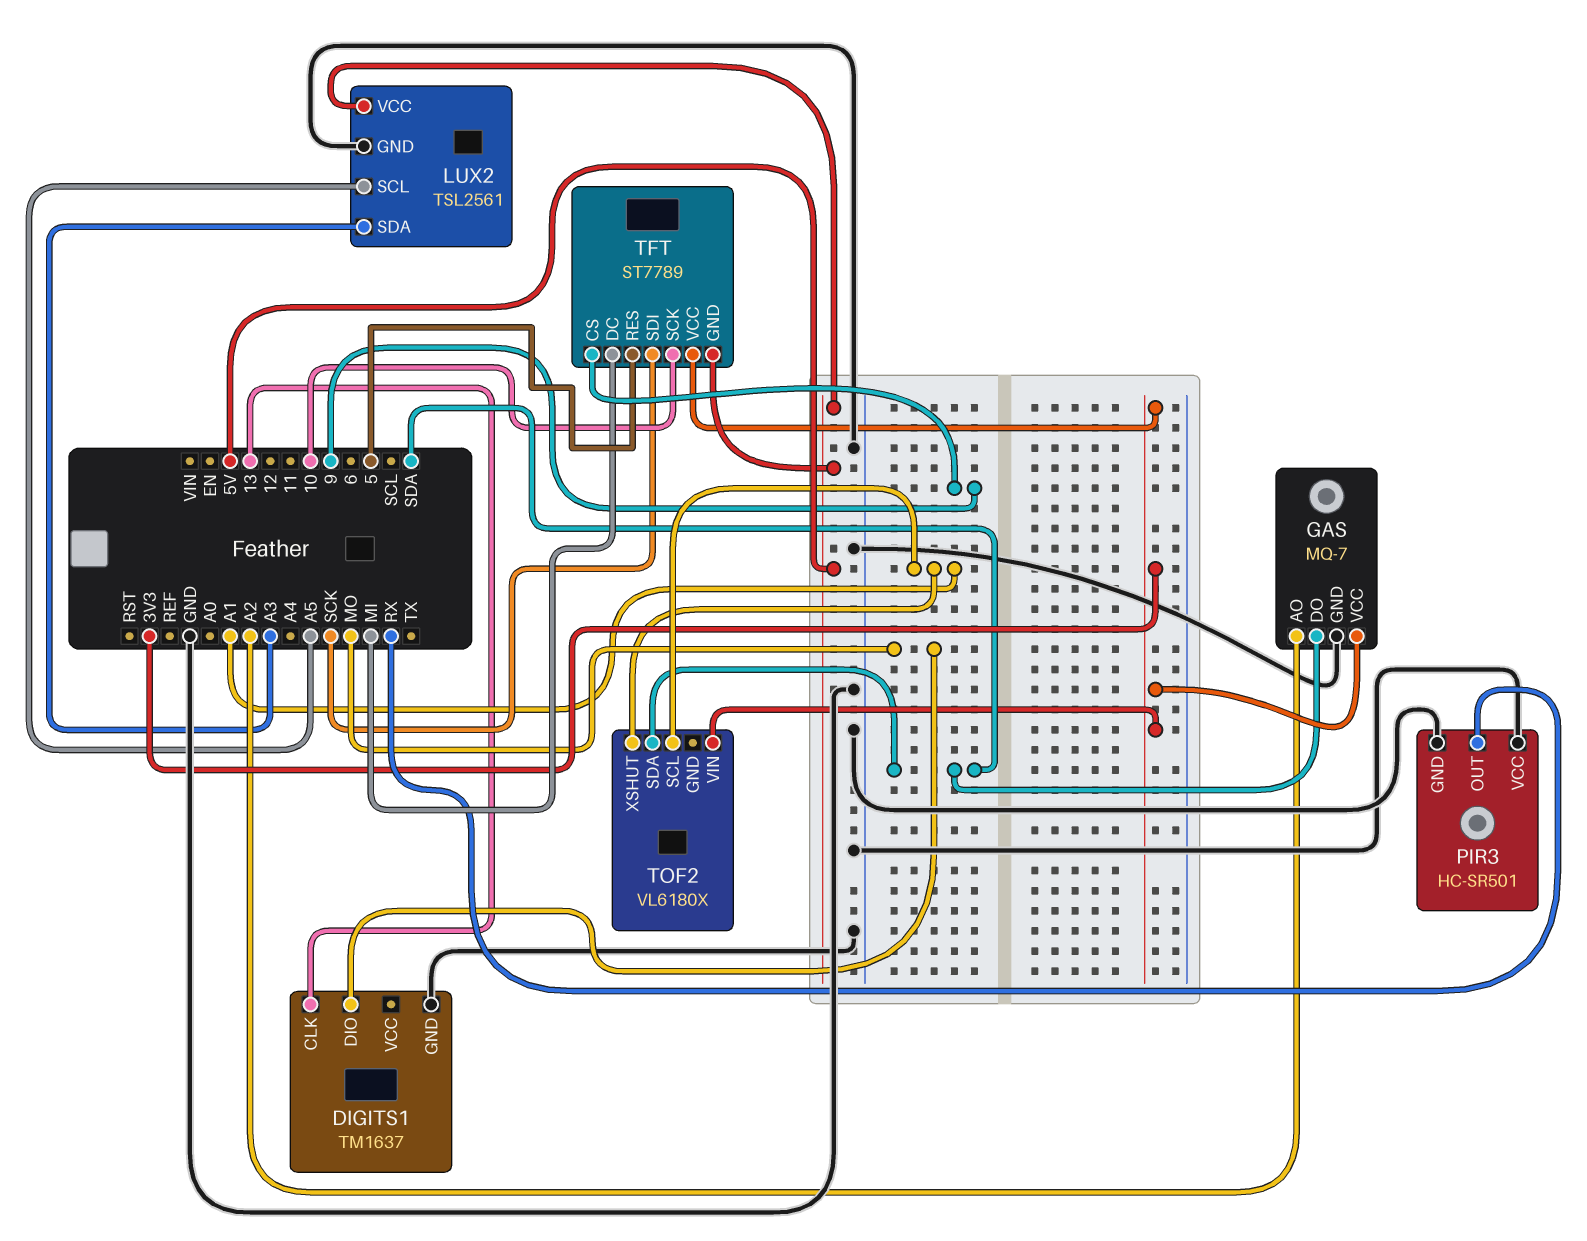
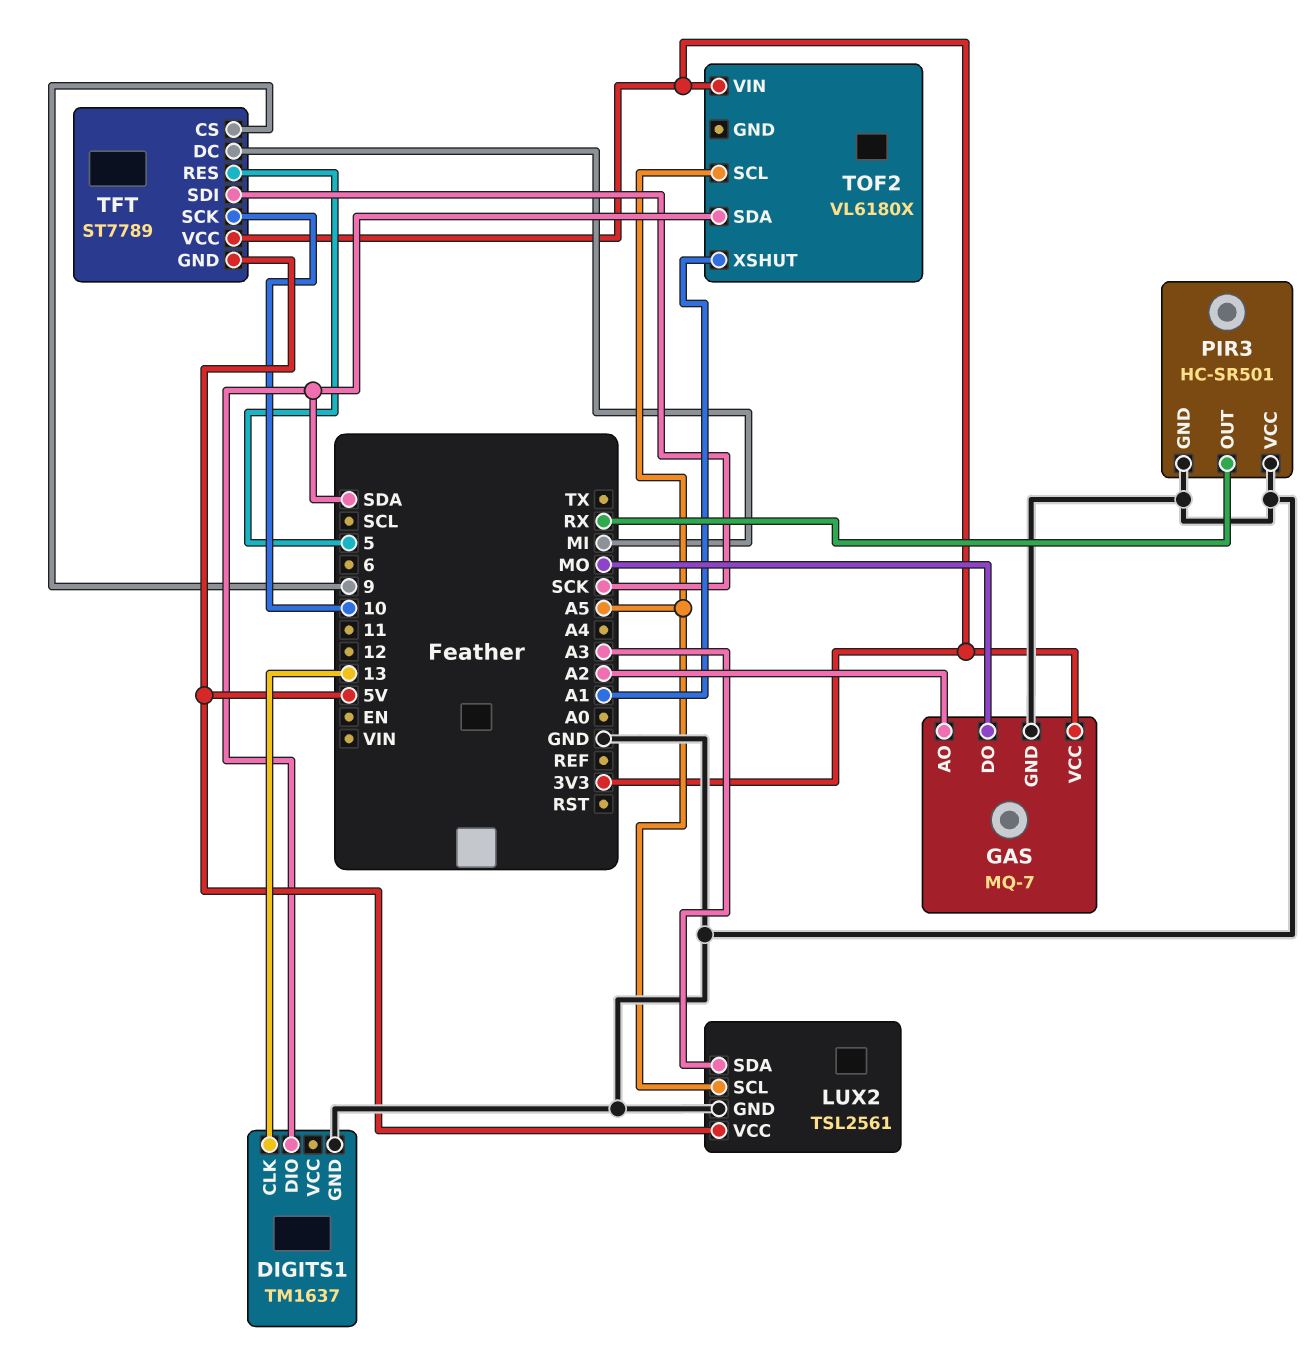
DIGITS1 pin DIO: MO -> SDA
GAS pin DO: SDA -> MO
TOF2 pin SCL: A1 -> A5

